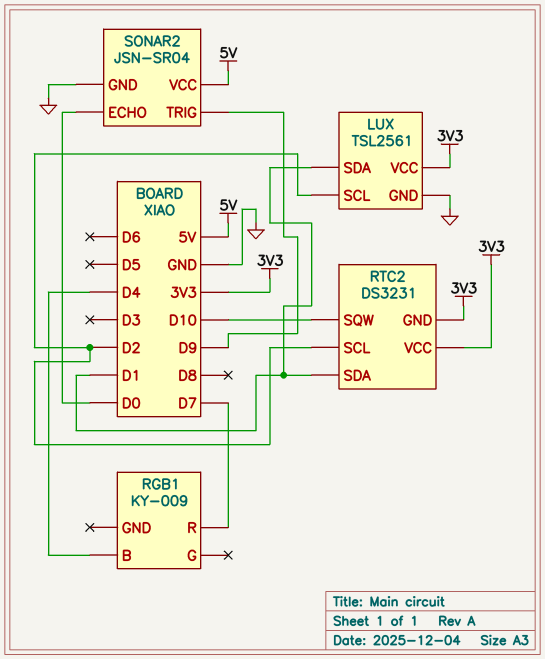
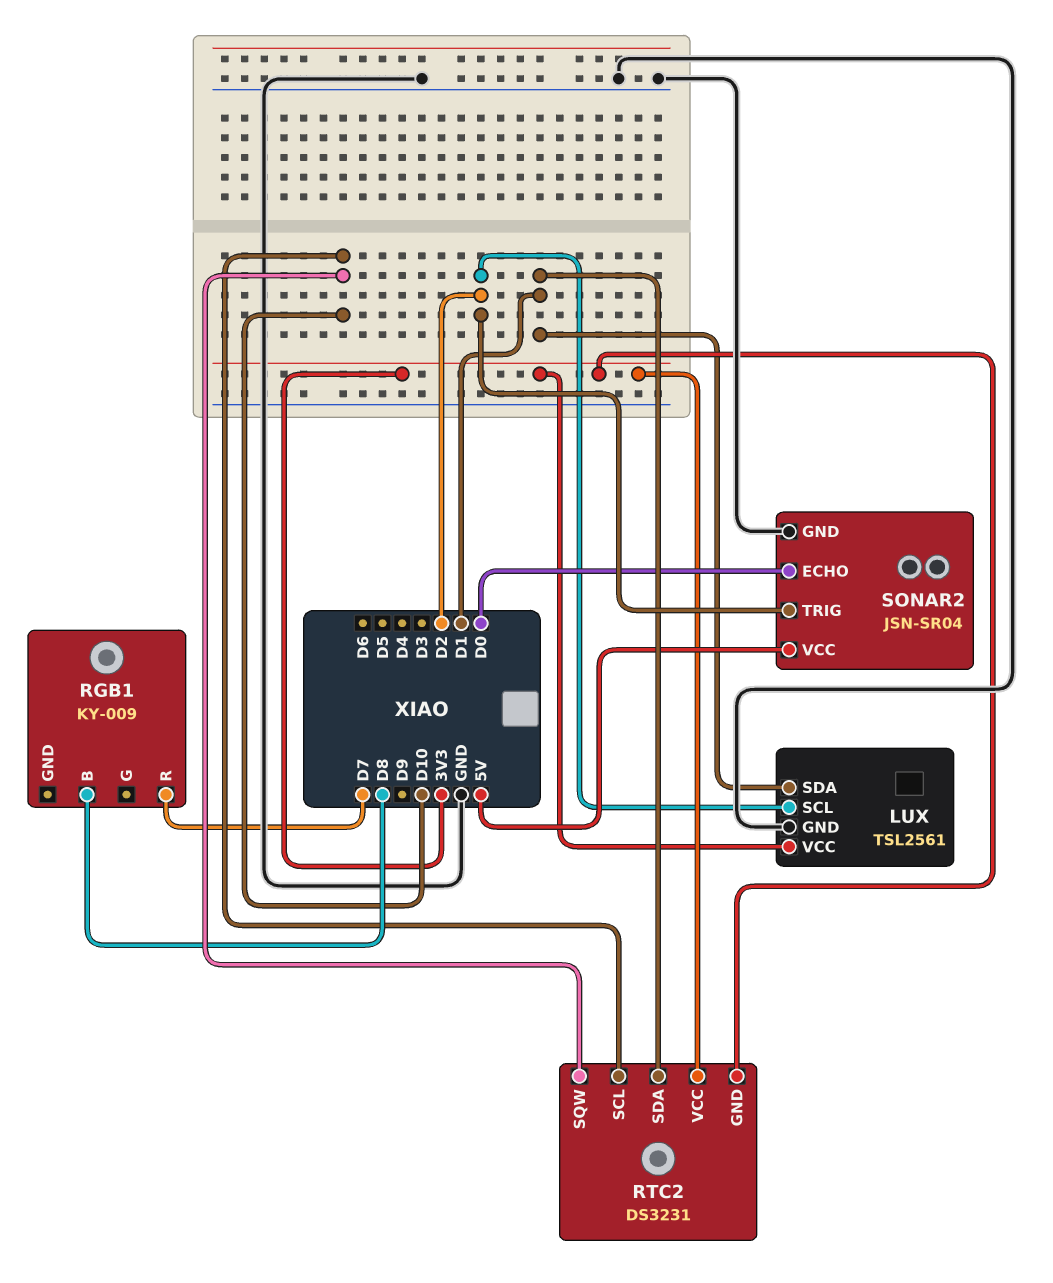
RGB1 pin B: D4 -> D8
RTC2 pin SCL: D2 -> D10
SONAR2 pin TRIG: D9 -> D2

